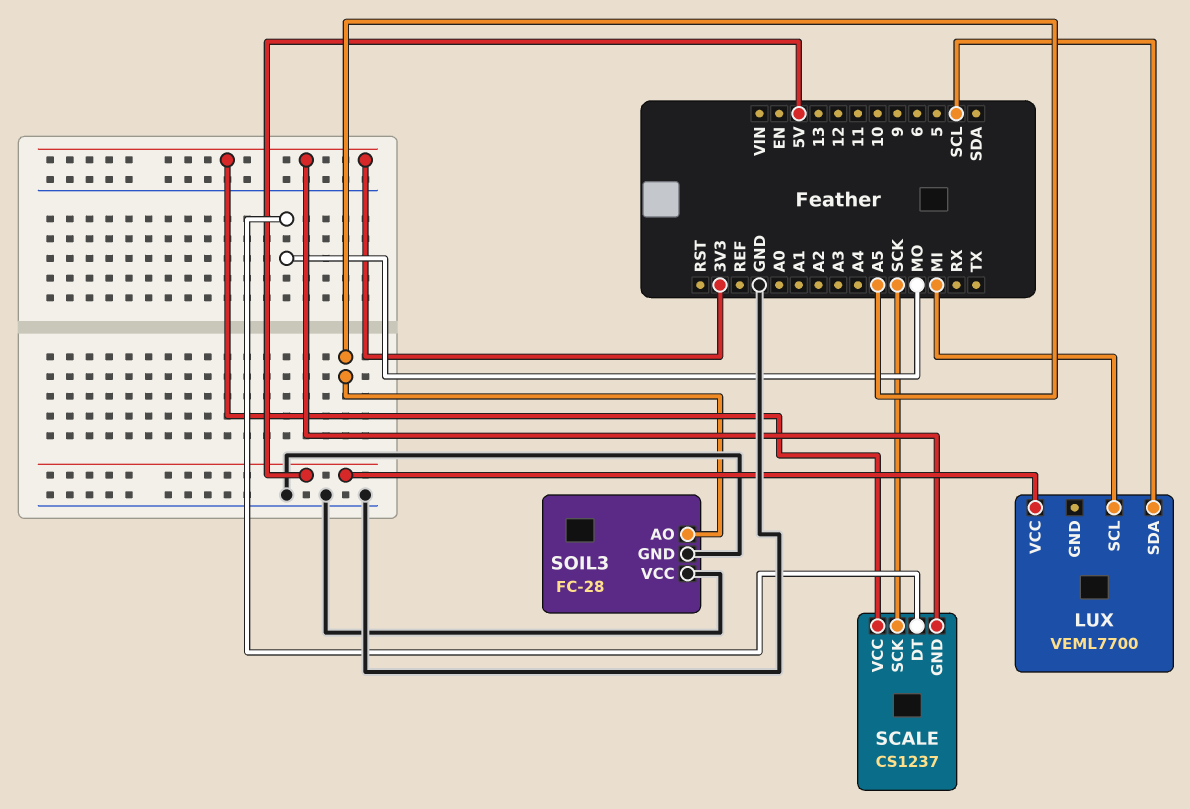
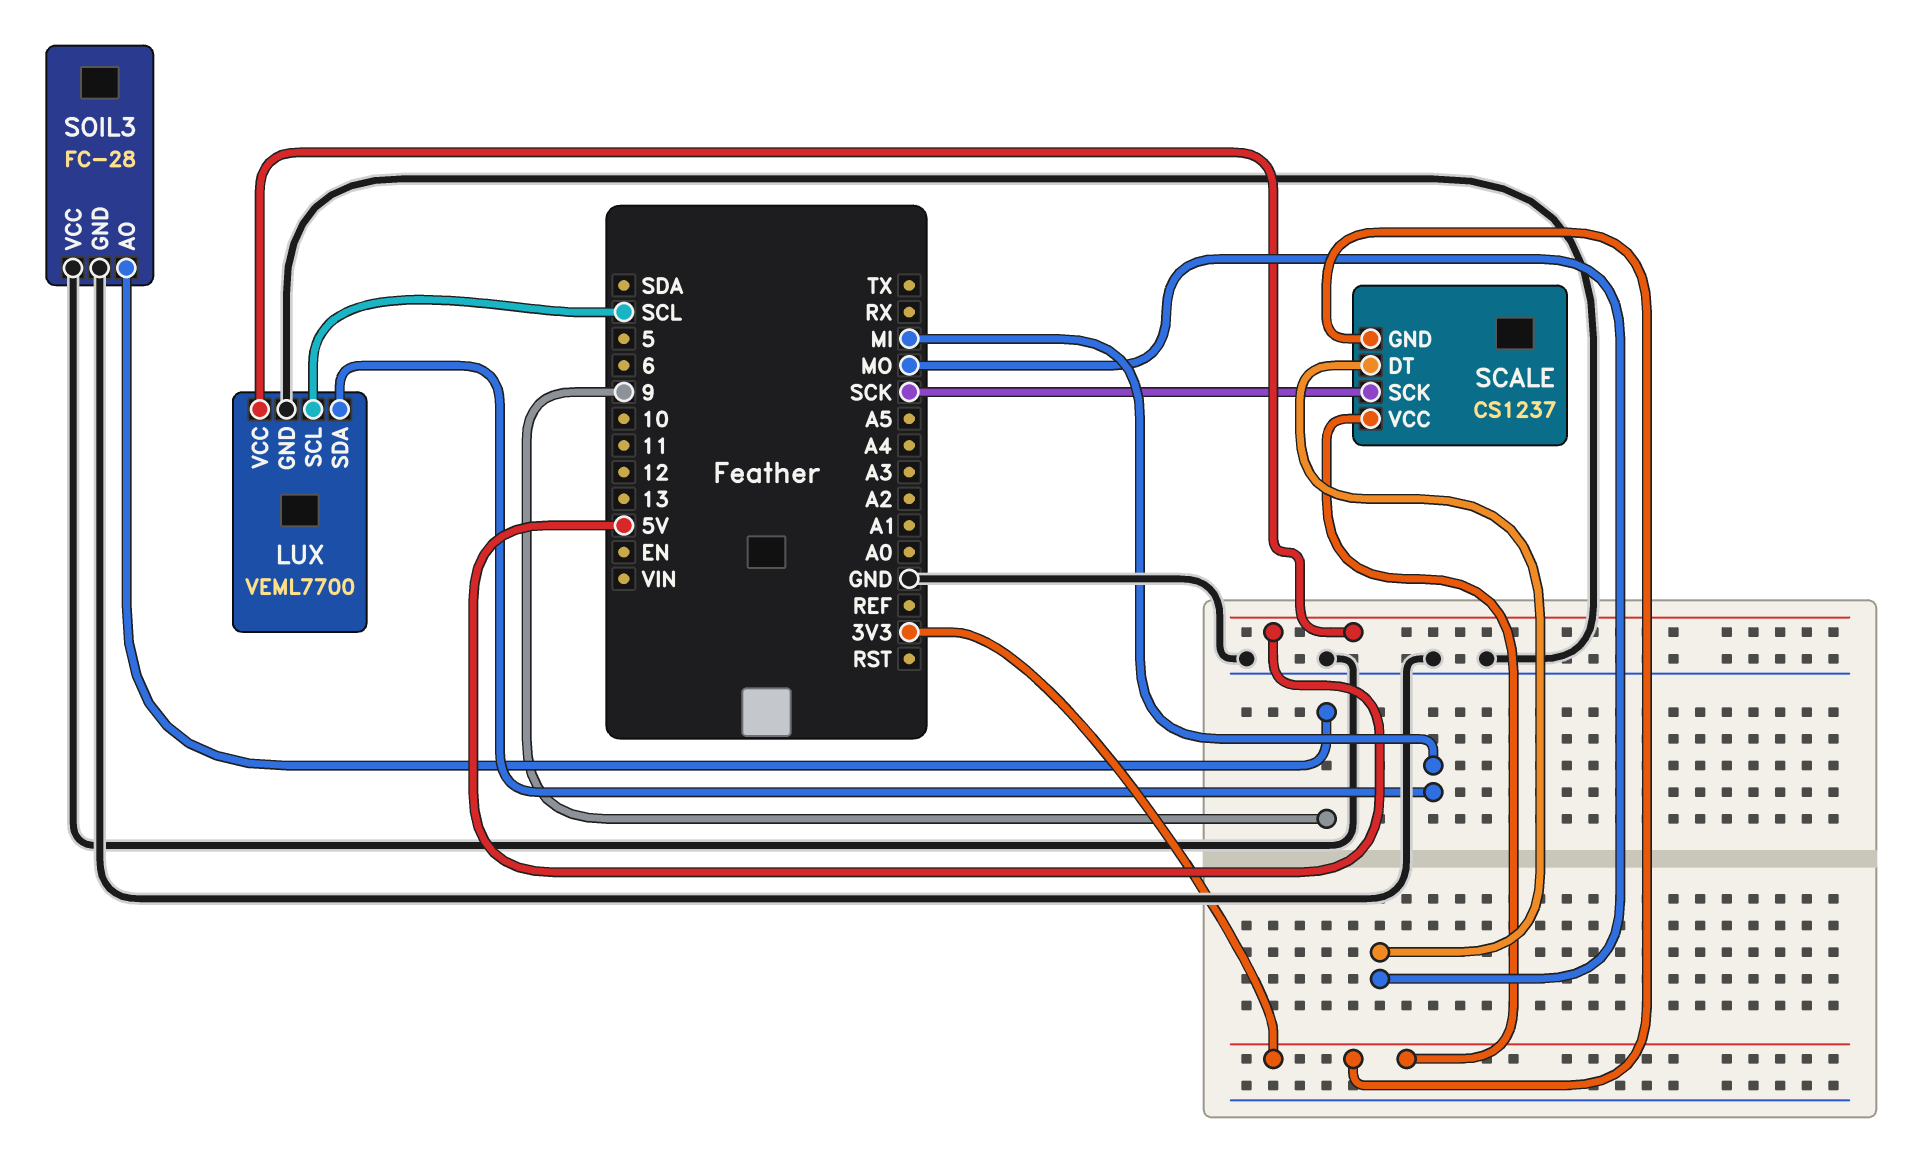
LUX pin GND: none -> GND
LUX pin SCL: MI -> SCL
LUX pin SDA: SCL -> MI
SOIL3 pin AO: A5 -> 9

